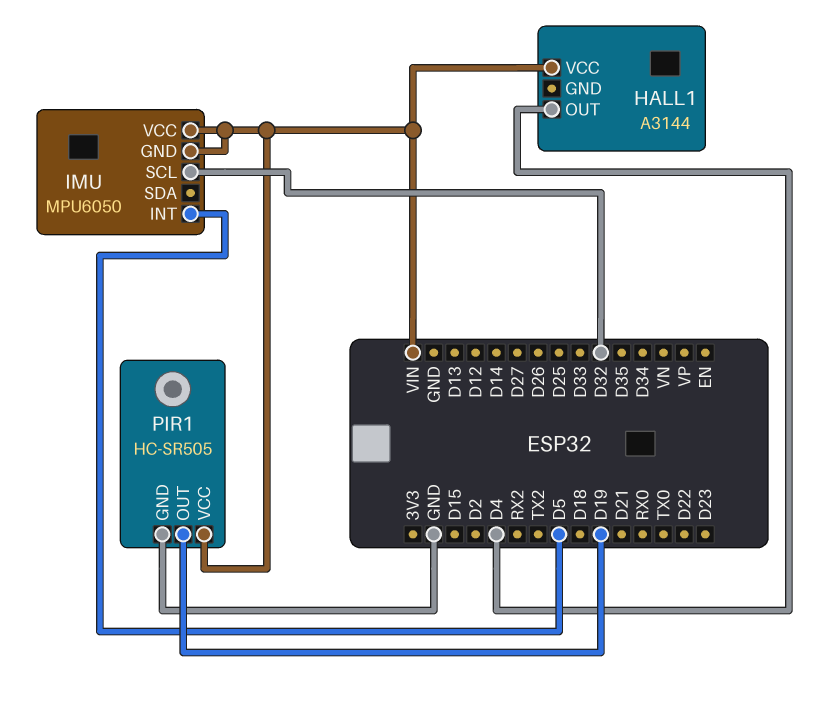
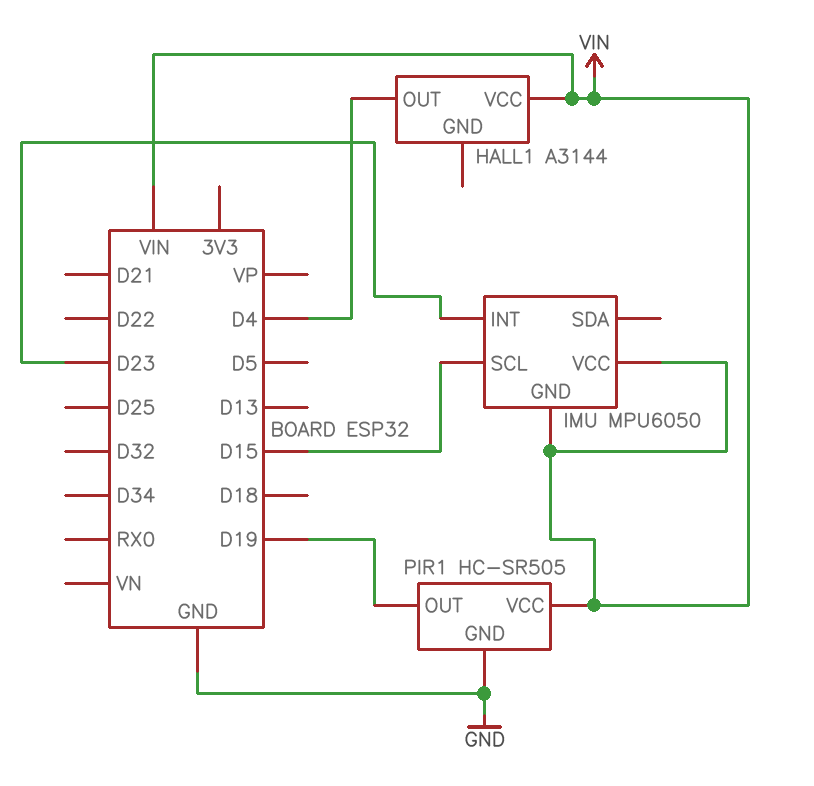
IMU pin INT: D5 -> D23
IMU pin SCL: D32 -> D15

